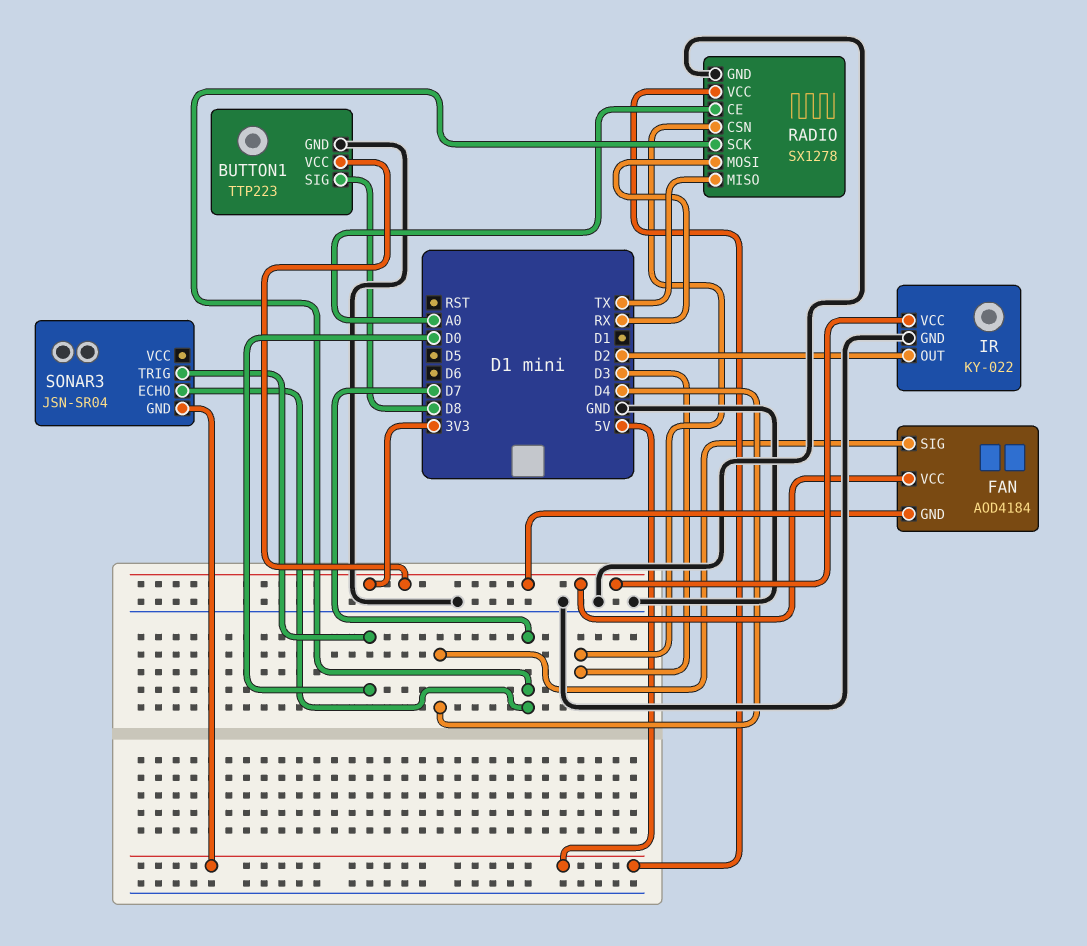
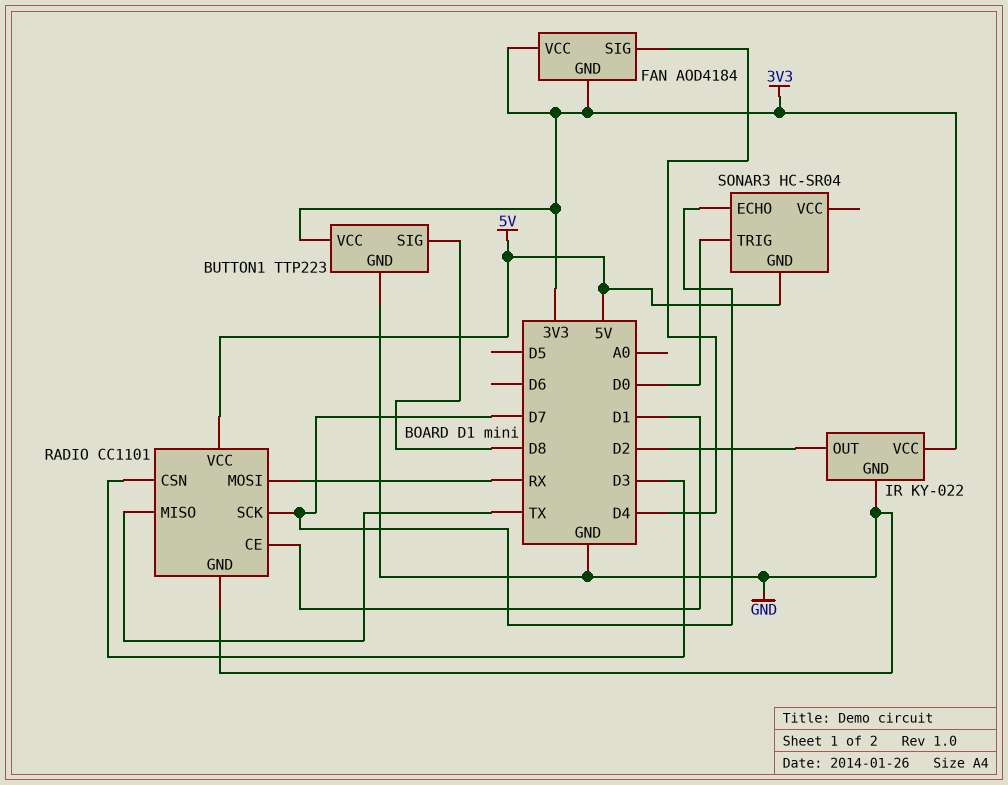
RADIO: SX1278 -> CC1101
RADIO pin CE: A0 -> D1
SONAR3: JSN-SR04 -> HC-SR04

